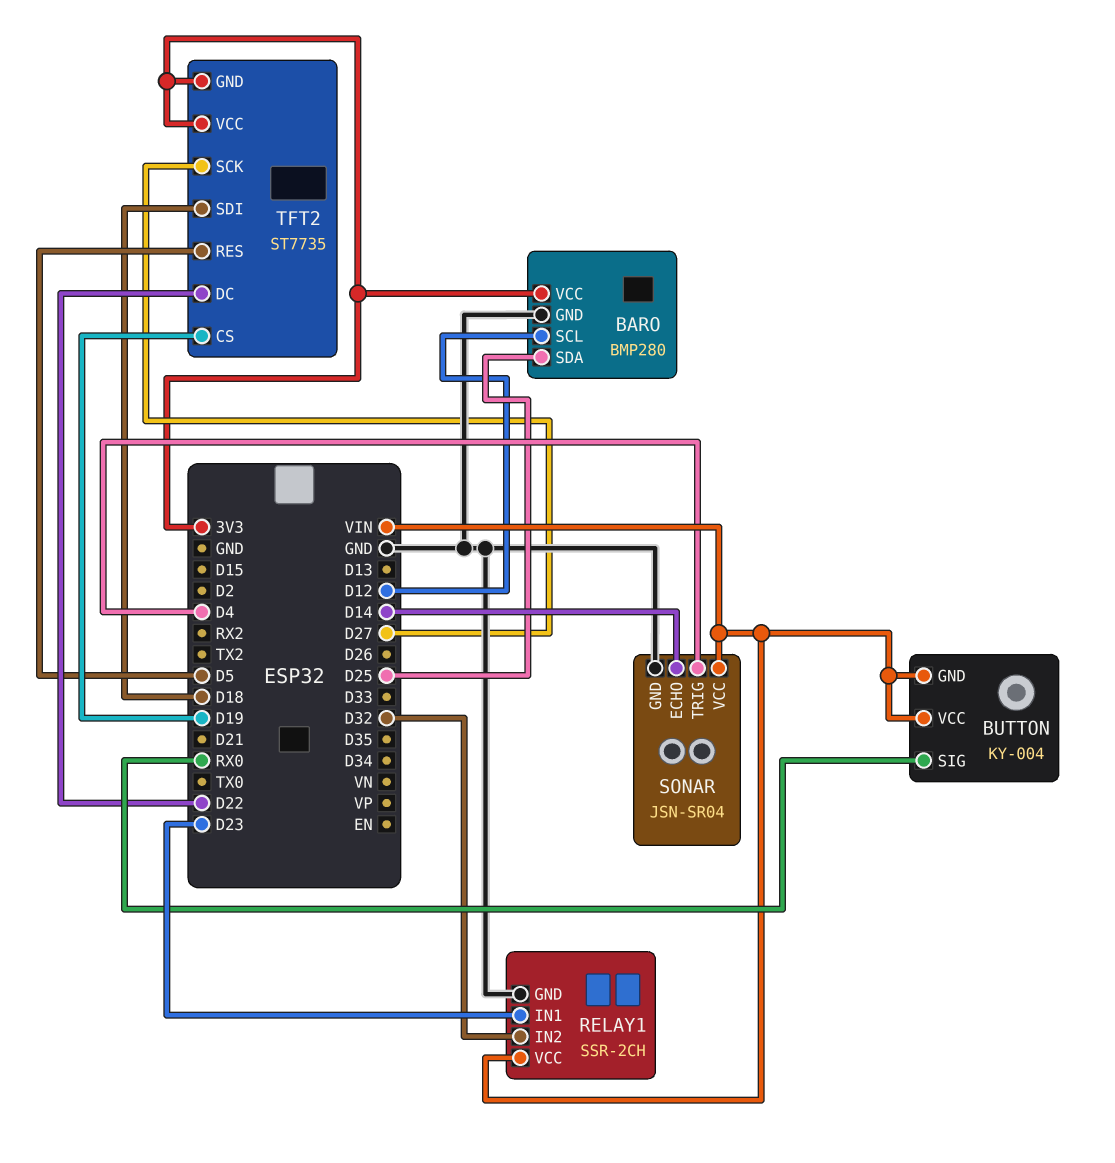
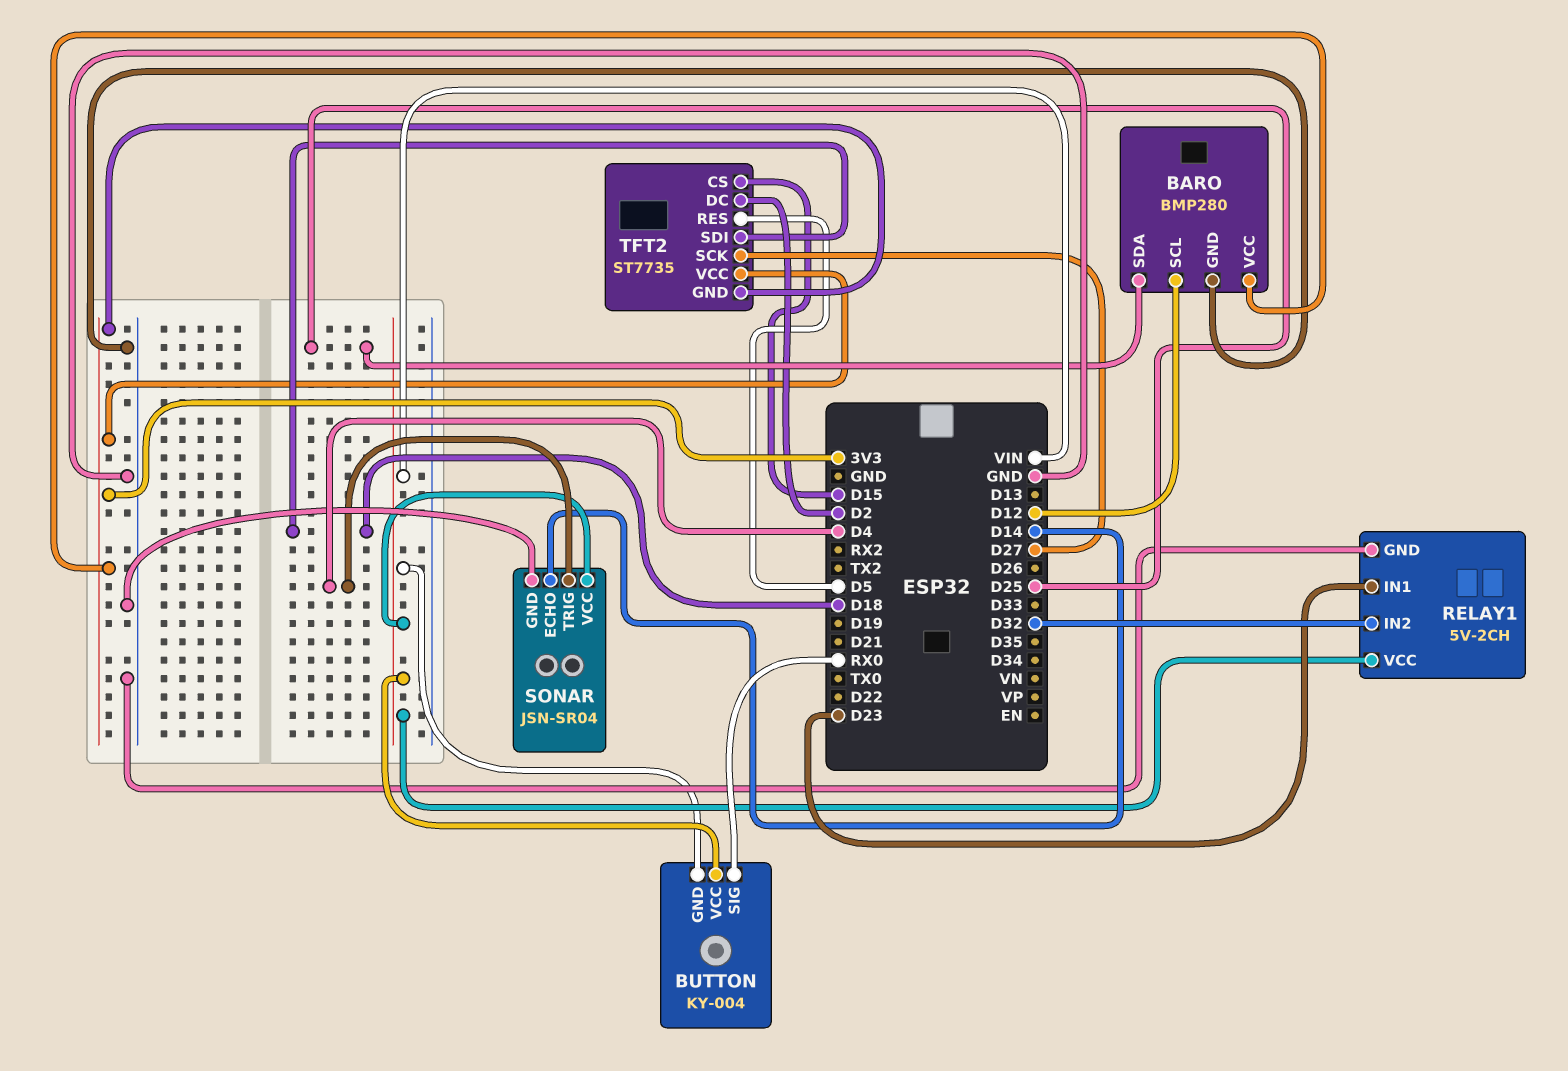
RELAY1: SSR-2CH -> 5V-2CH
TFT2 pin CS: D19 -> D15
TFT2 pin DC: D22 -> D2

